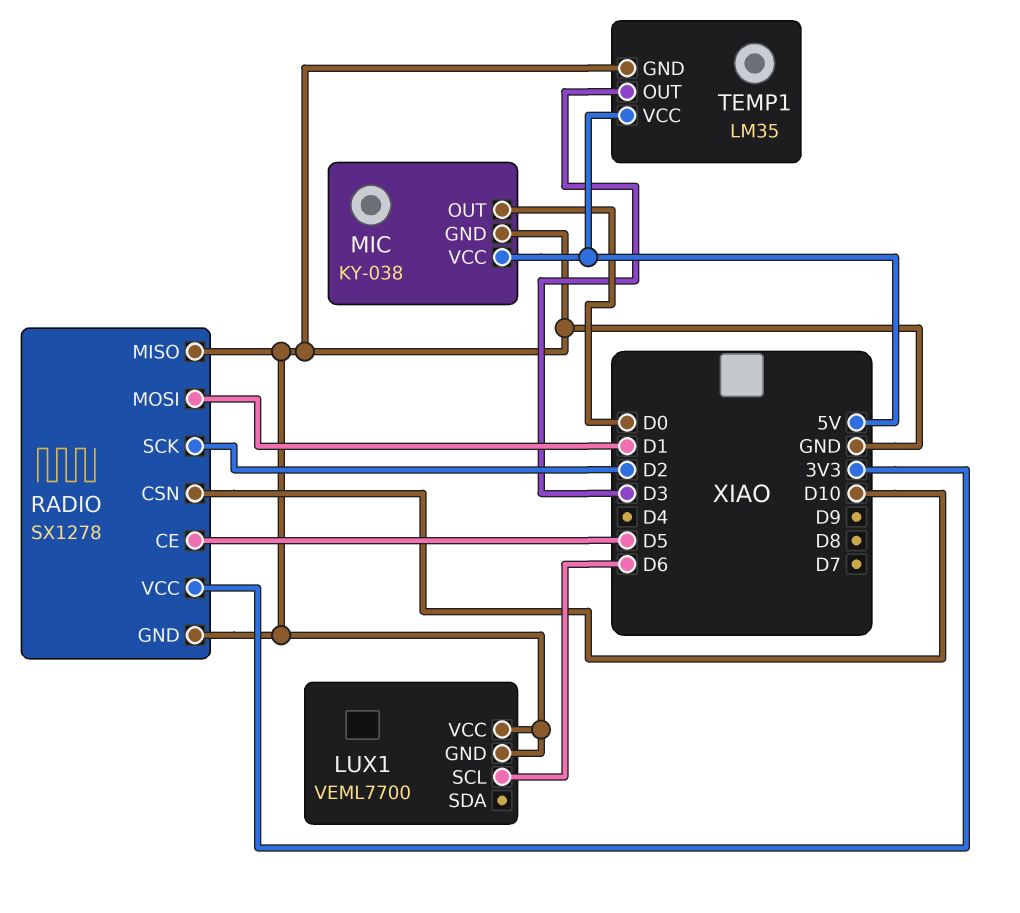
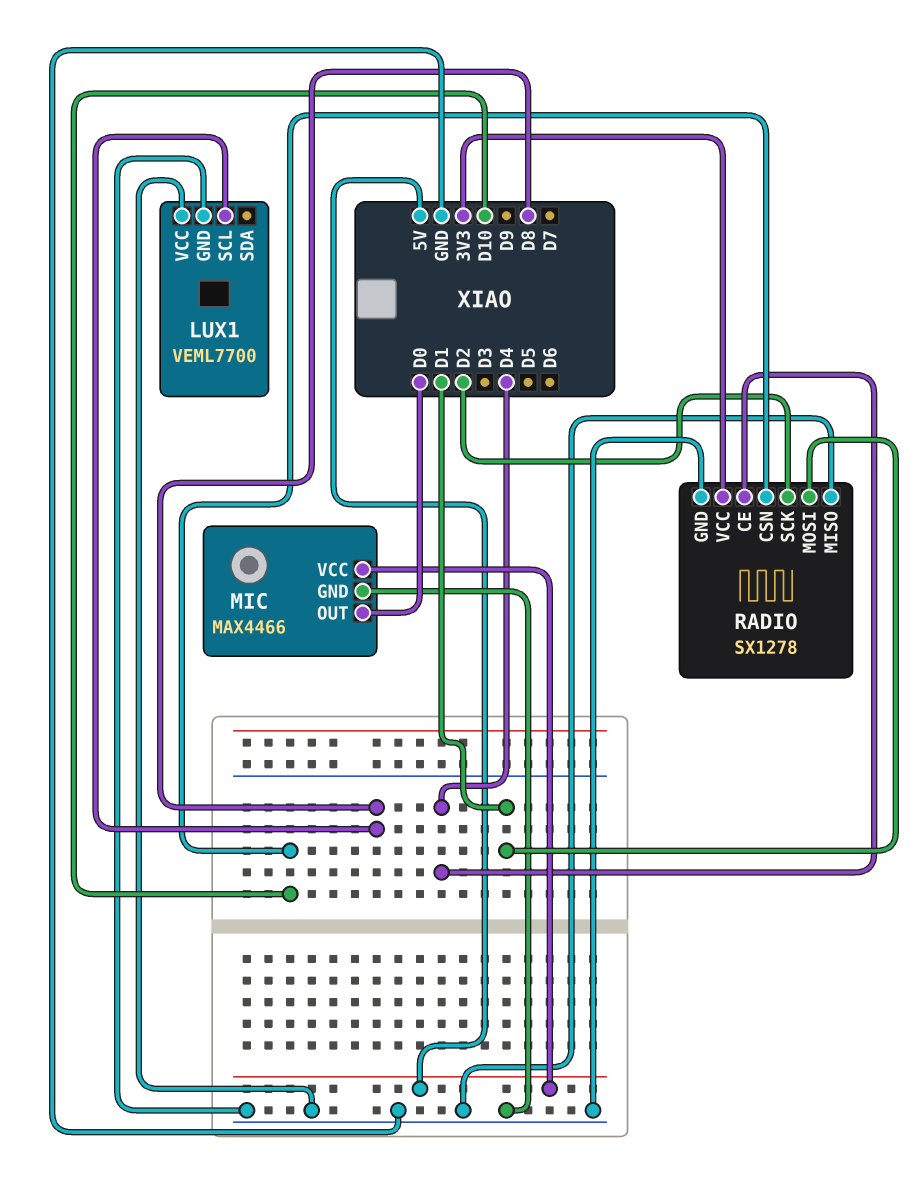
LUX1 pin SCL: D6 -> D8
MIC: KY-038 -> MAX4466
RADIO pin CE: D5 -> D4
TEMP1: LM35 -> none
TEMP1 pin GND: GND -> none
TEMP1 pin OUT: D3 -> none
TEMP1 pin VCC: 5V -> none

